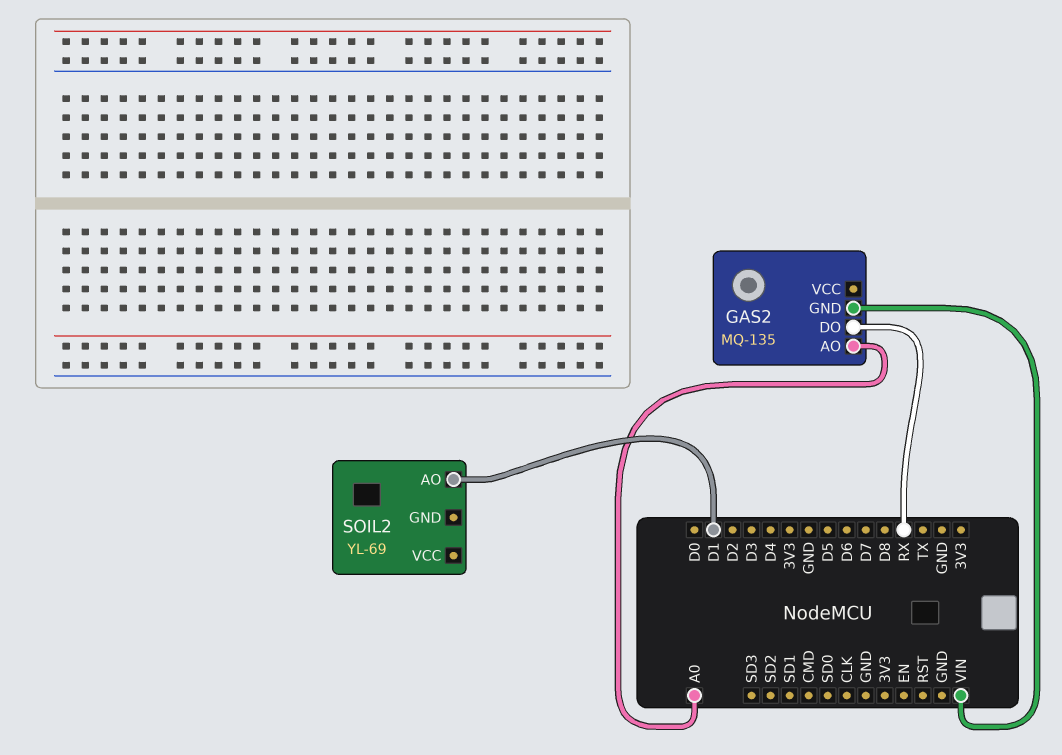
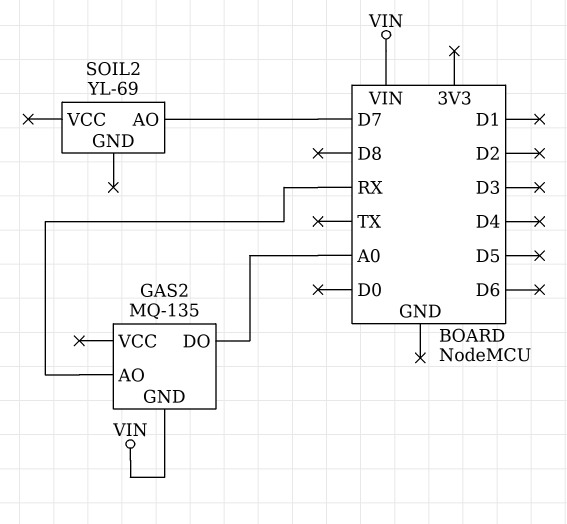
GAS2 pin AO: A0 -> RX
GAS2 pin DO: RX -> A0
SOIL2 pin AO: D1 -> D7

